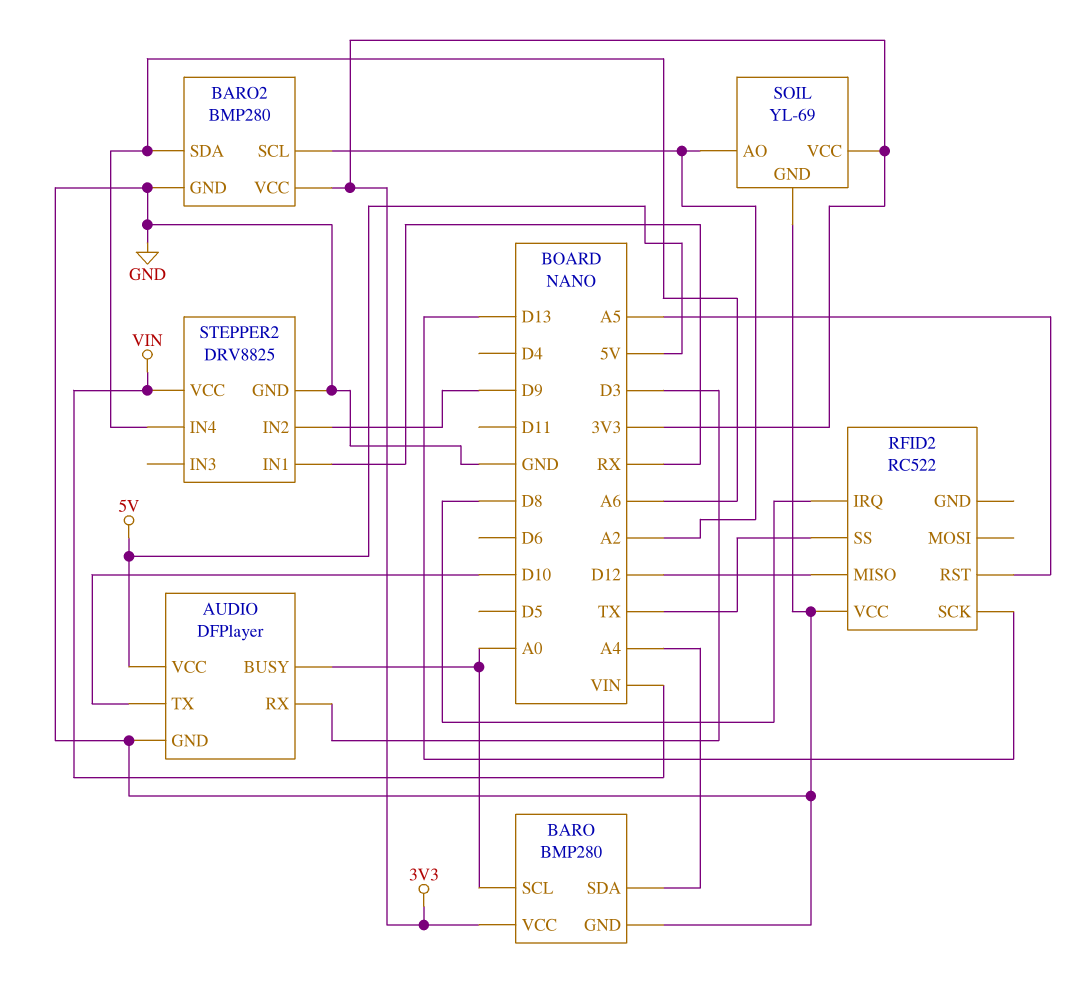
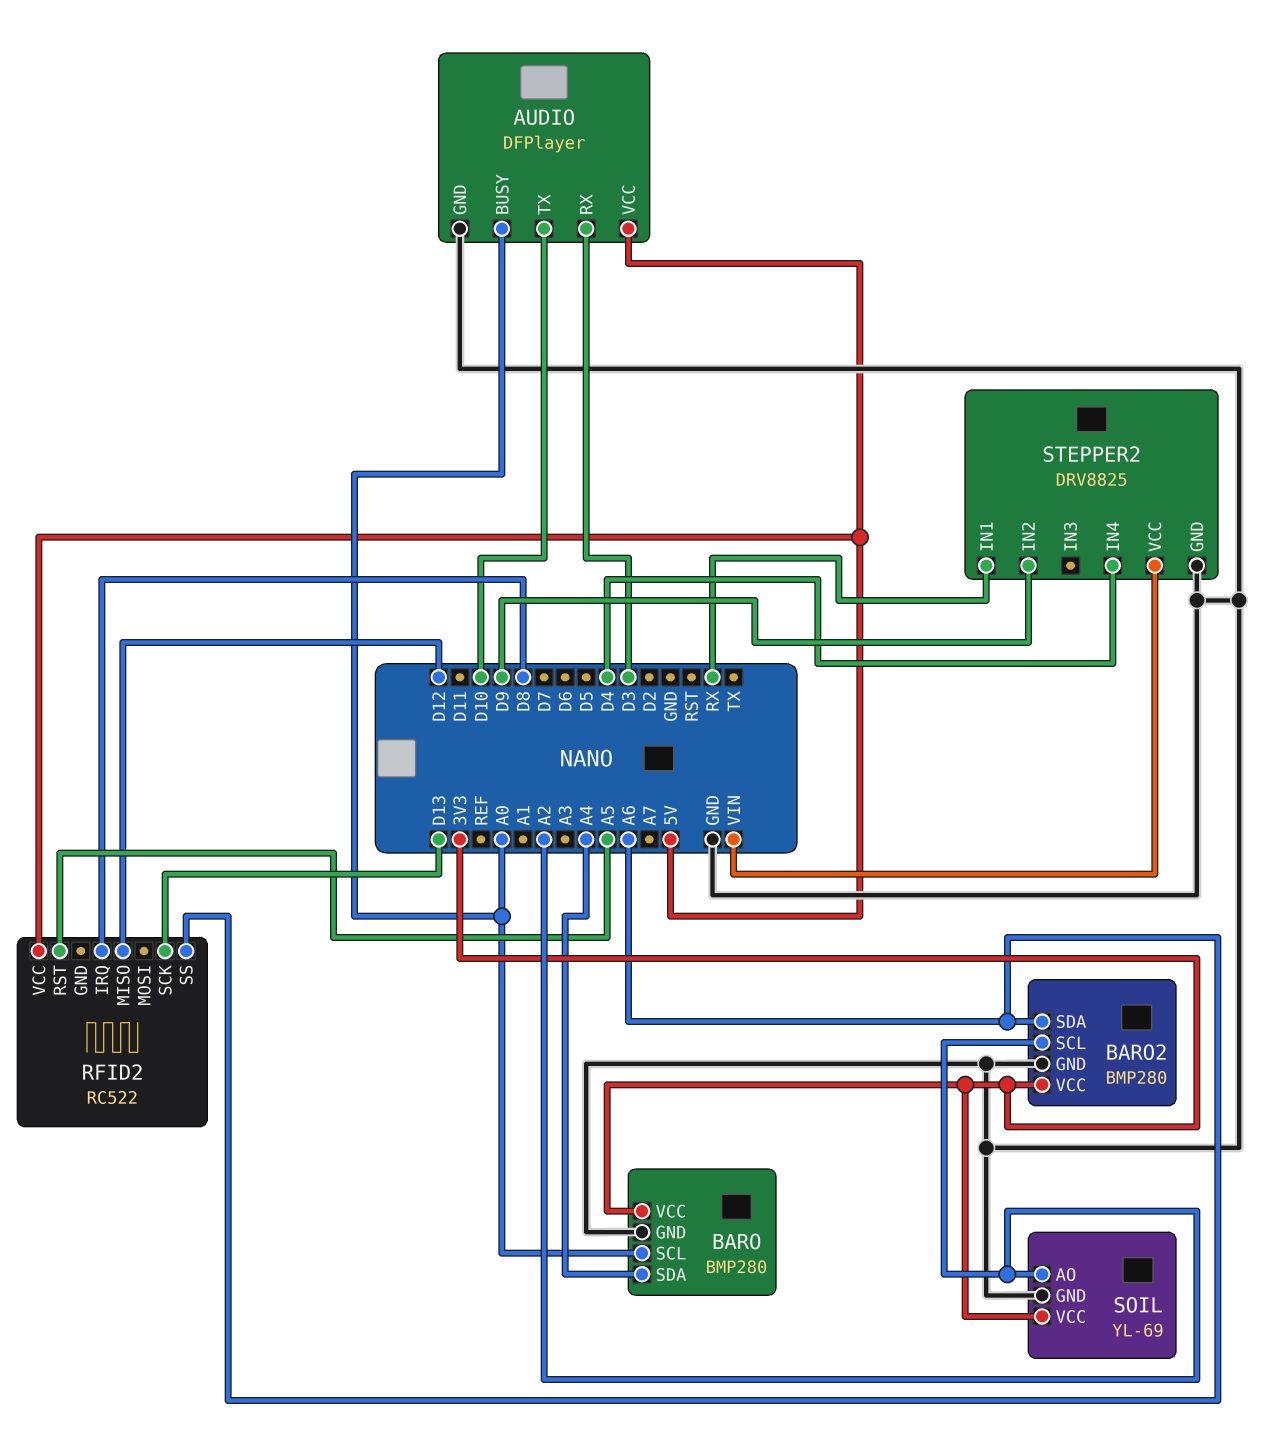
RFID2 pin SS: TX -> A6
RFID2 pin VCC: GND -> 5V
STEPPER2 pin IN4: A6 -> D4

